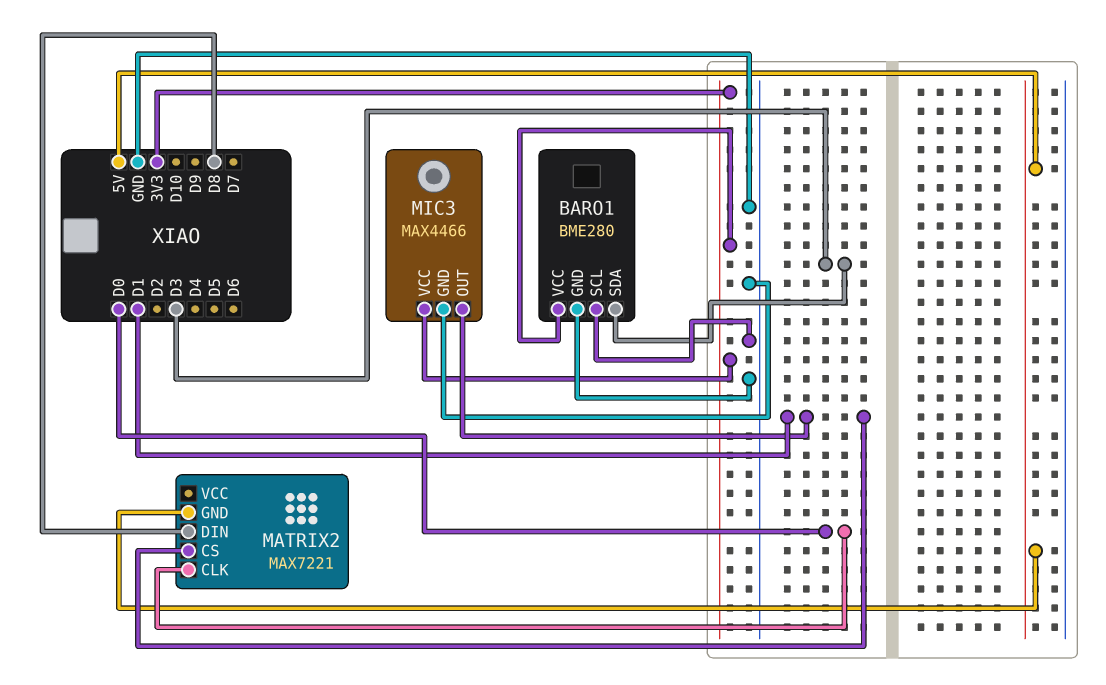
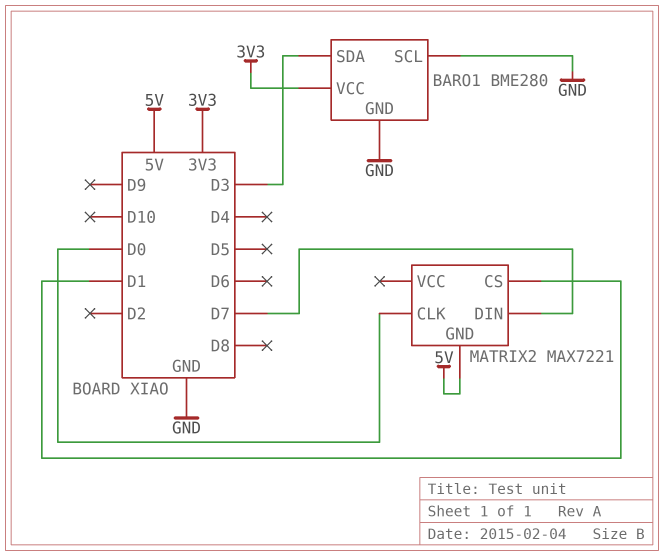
MATRIX2 pin DIN: D8 -> D7
MIC3: MAX4466 -> none
MIC3 pin GND: GND -> none
MIC3 pin OUT: D1 -> none
MIC3 pin VCC: 3V3 -> none

